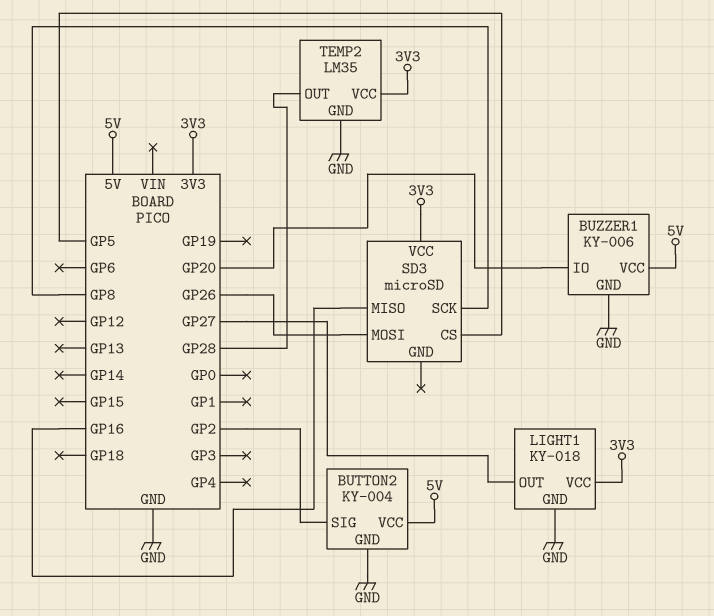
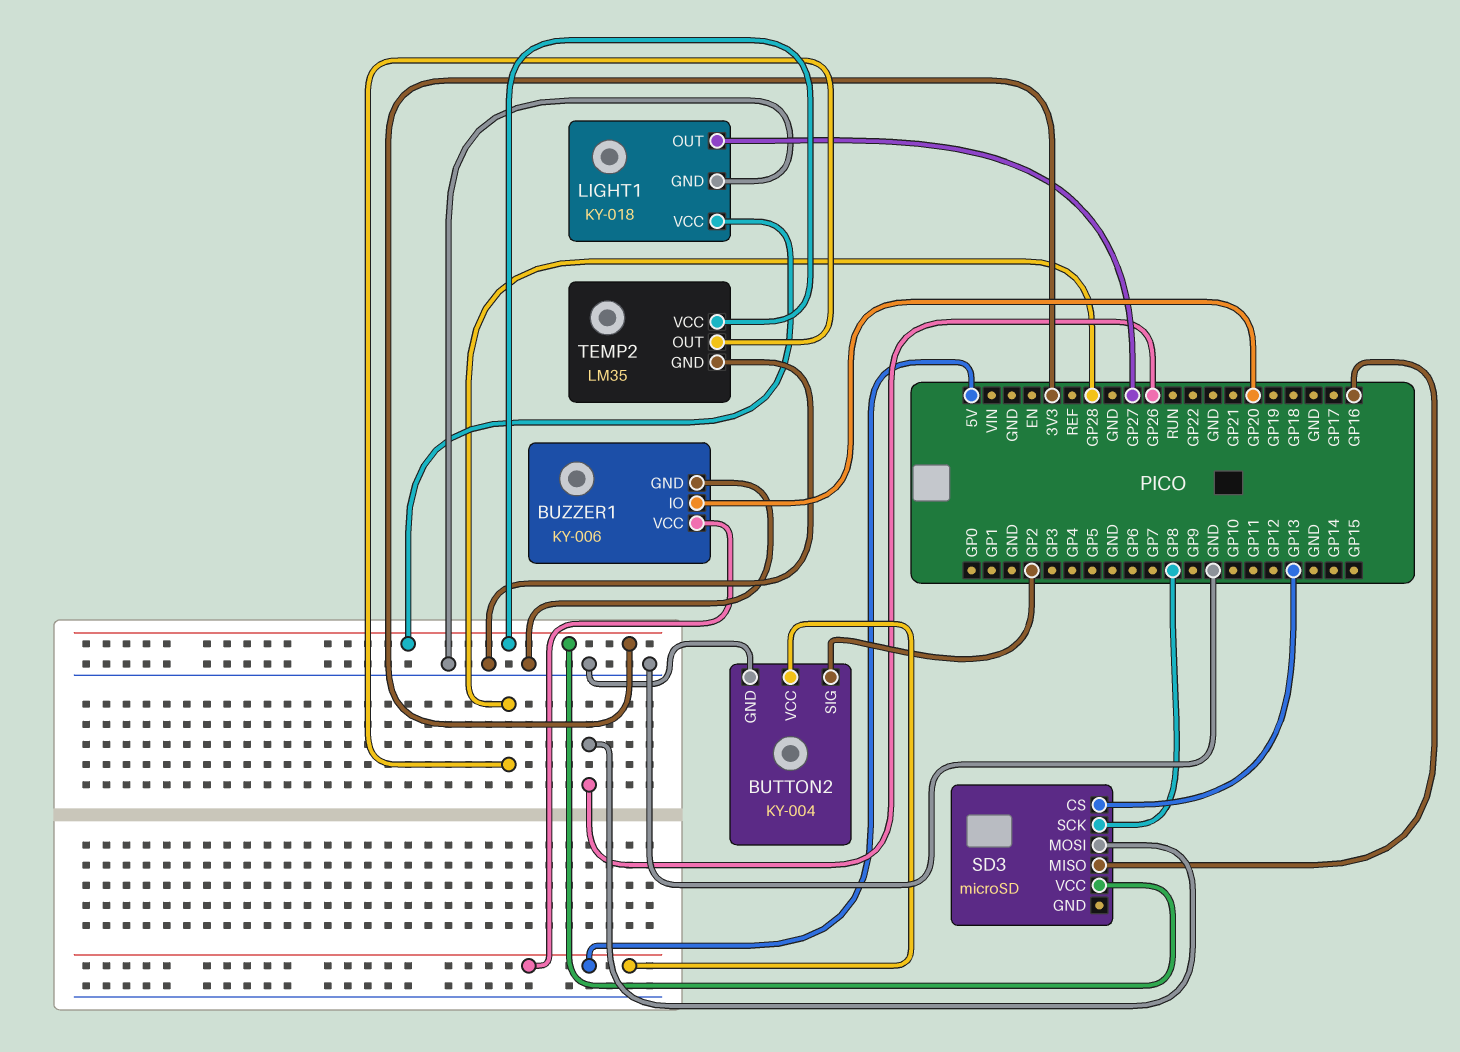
SD3 pin CS: GP5 -> GP13

